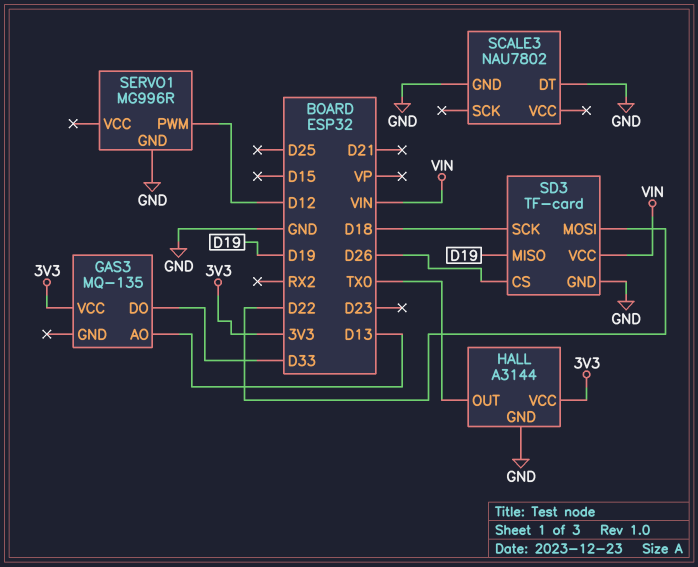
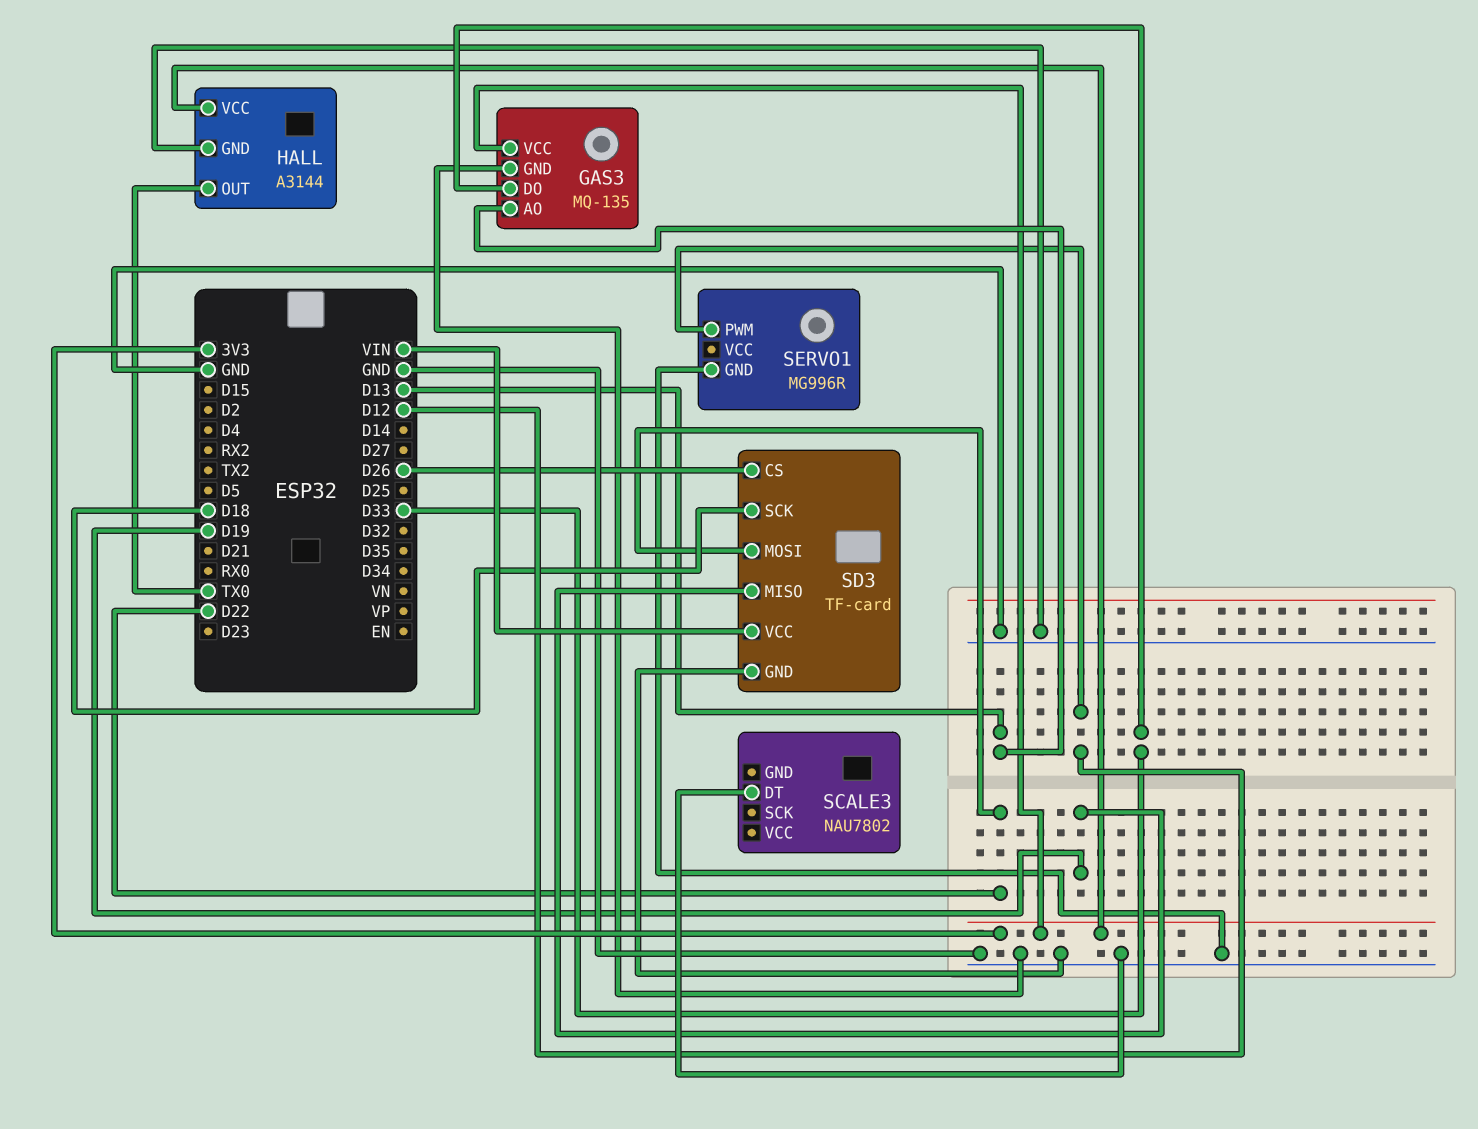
GAS3 pin GND: none -> GND
SCALE3 pin GND: GND -> none

